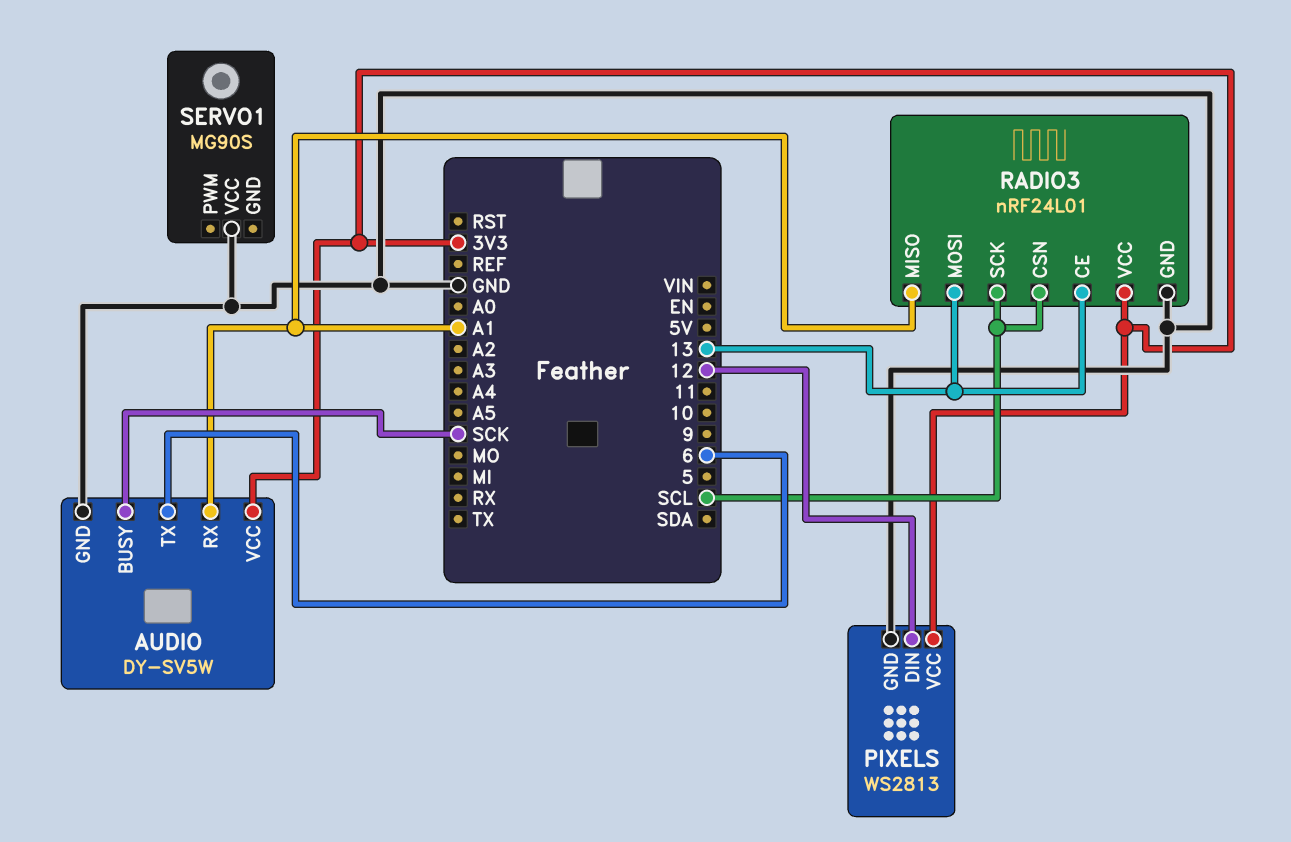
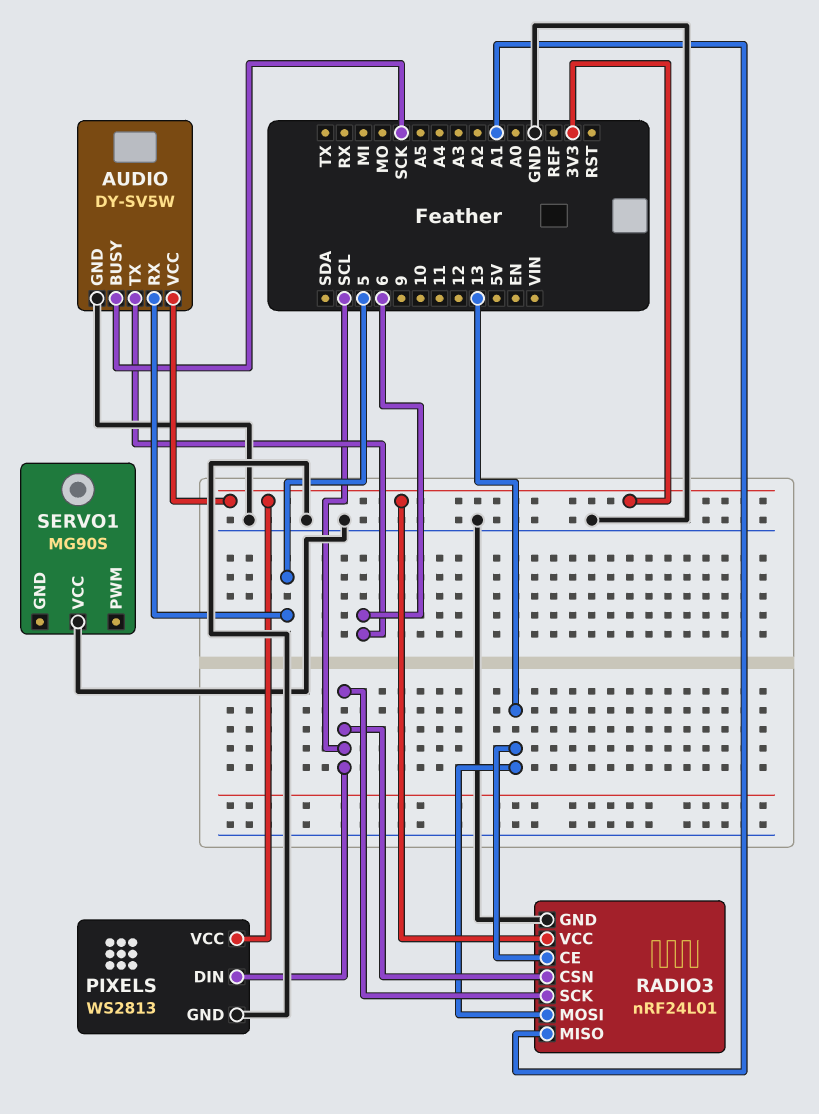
AUDIO pin RX: A1 -> 5
PIXELS pin DIN: 12 -> SCL

